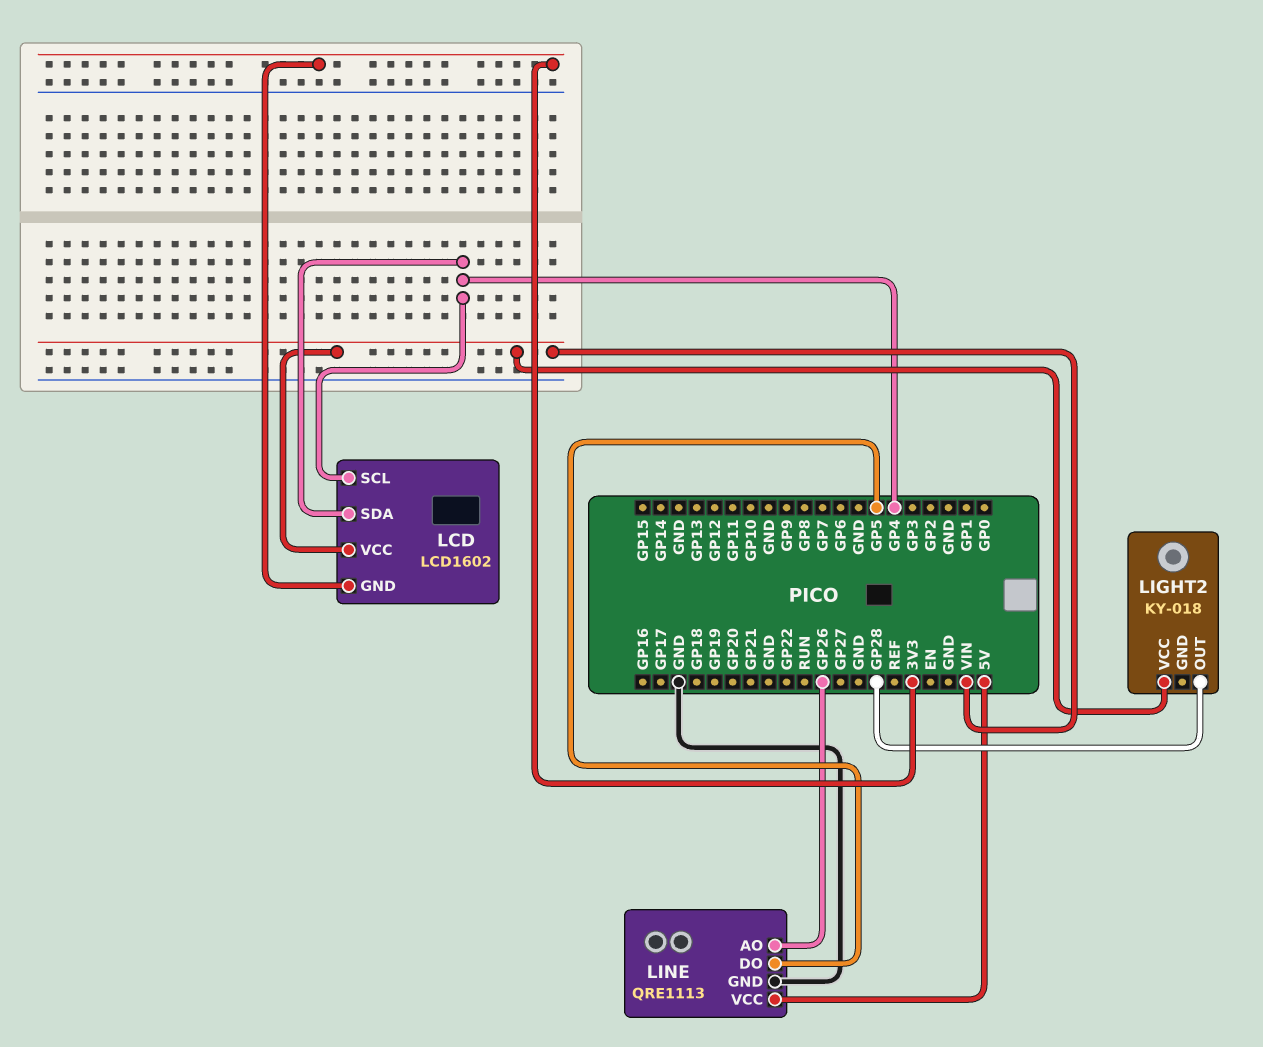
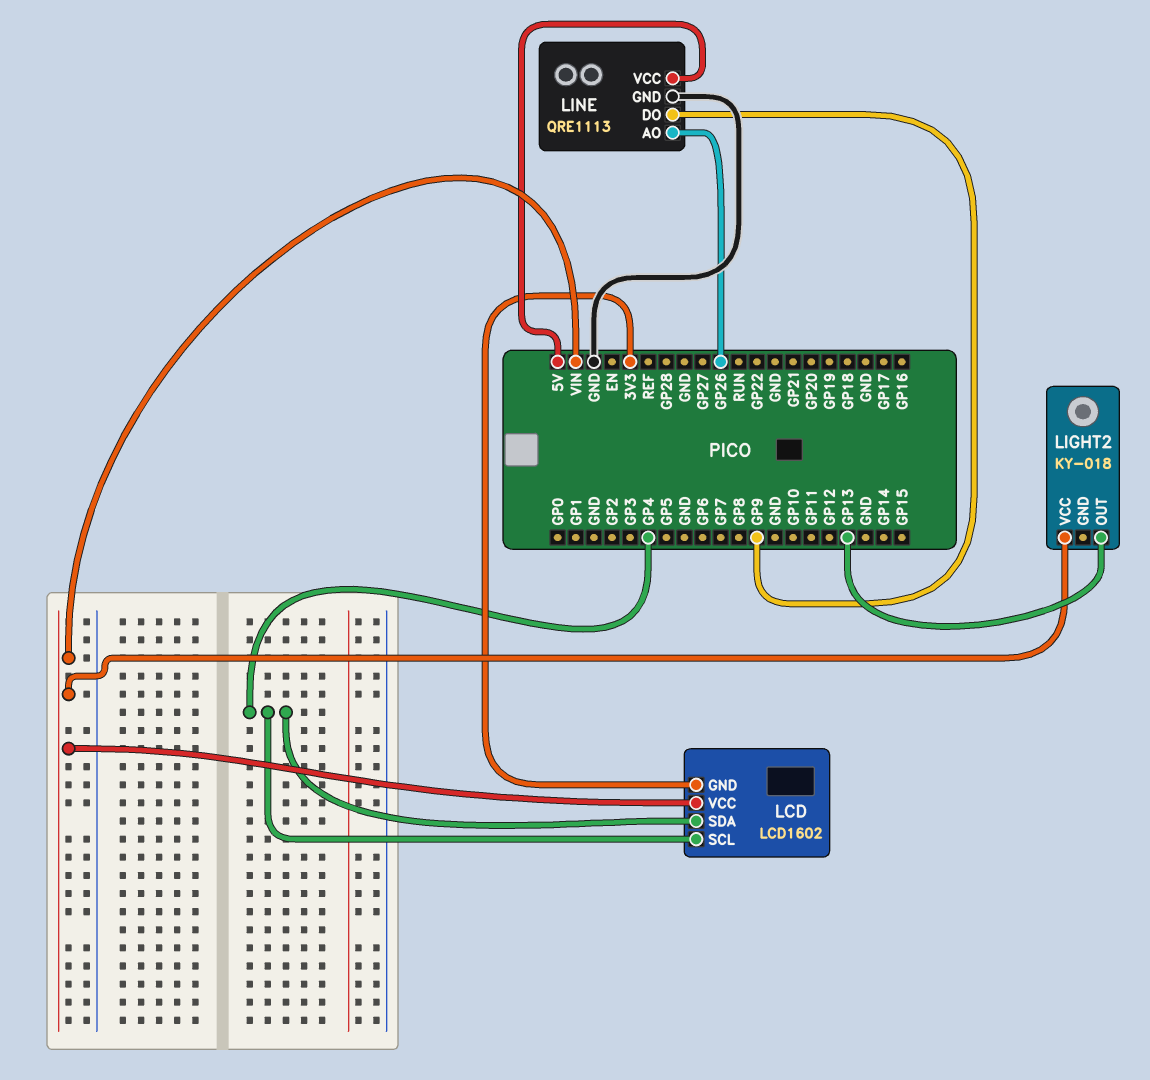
LIGHT2 pin OUT: GP28 -> GP13
LINE pin DO: GP5 -> GP9

